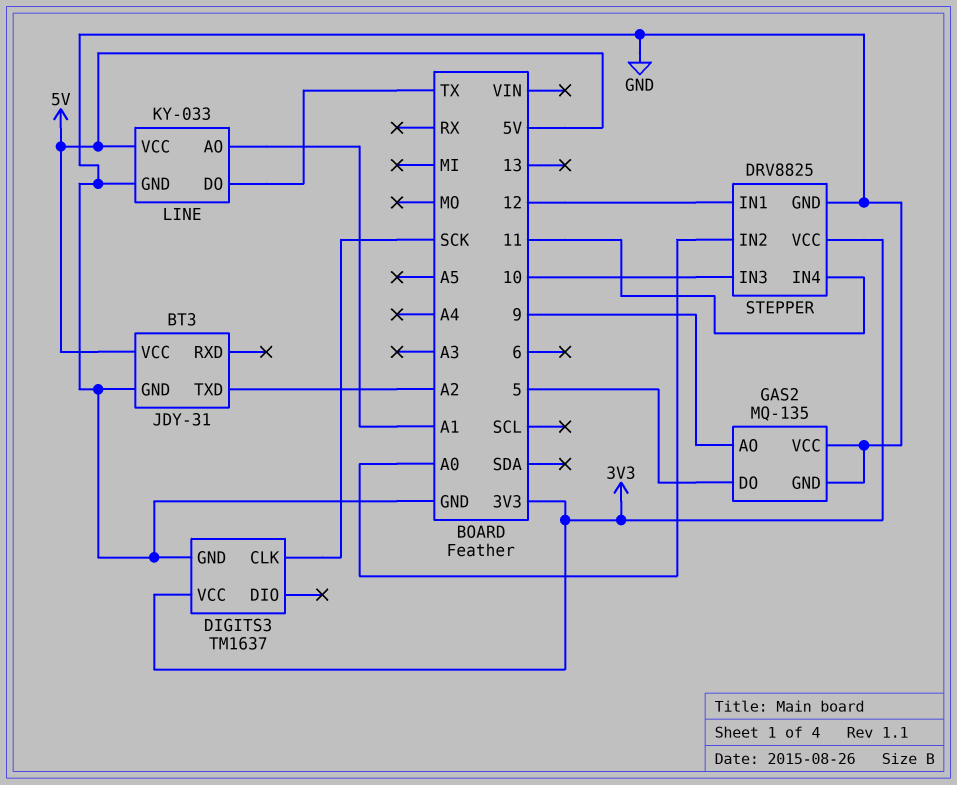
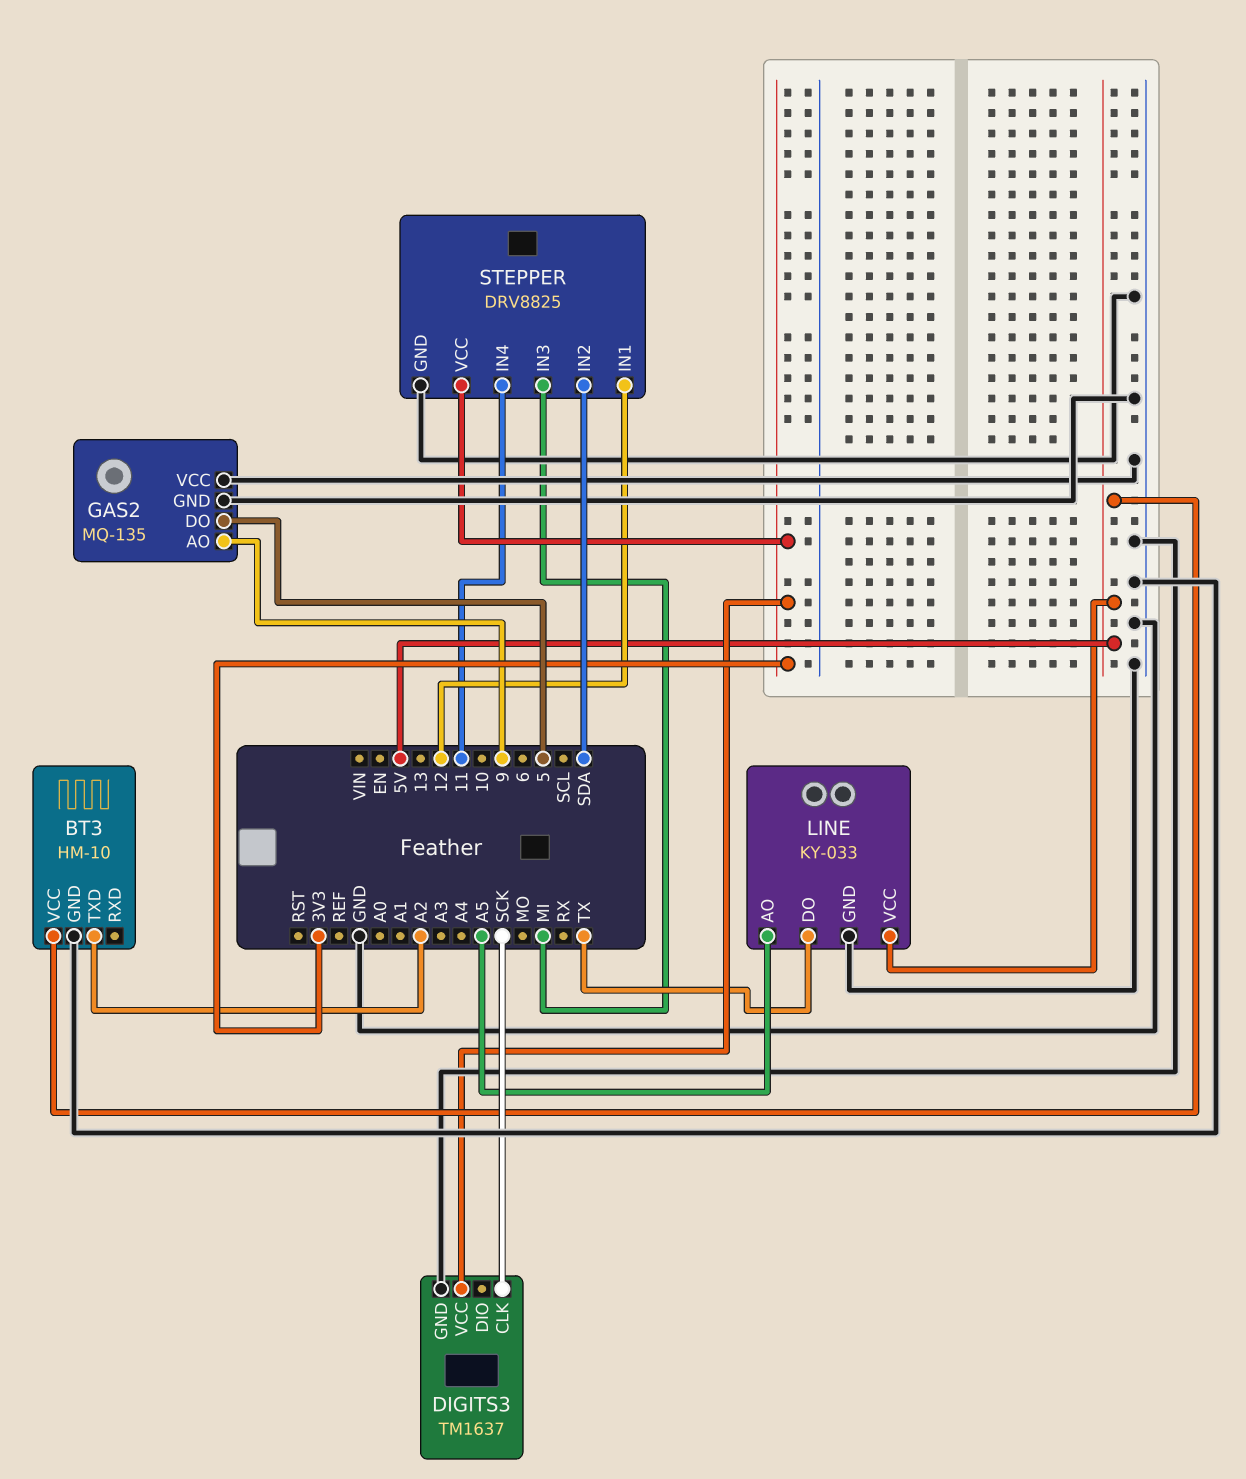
BT3: JDY-31 -> HM-10
LINE pin AO: A1 -> A5
STEPPER pin IN2: A0 -> SDA
STEPPER pin IN3: 10 -> MI

